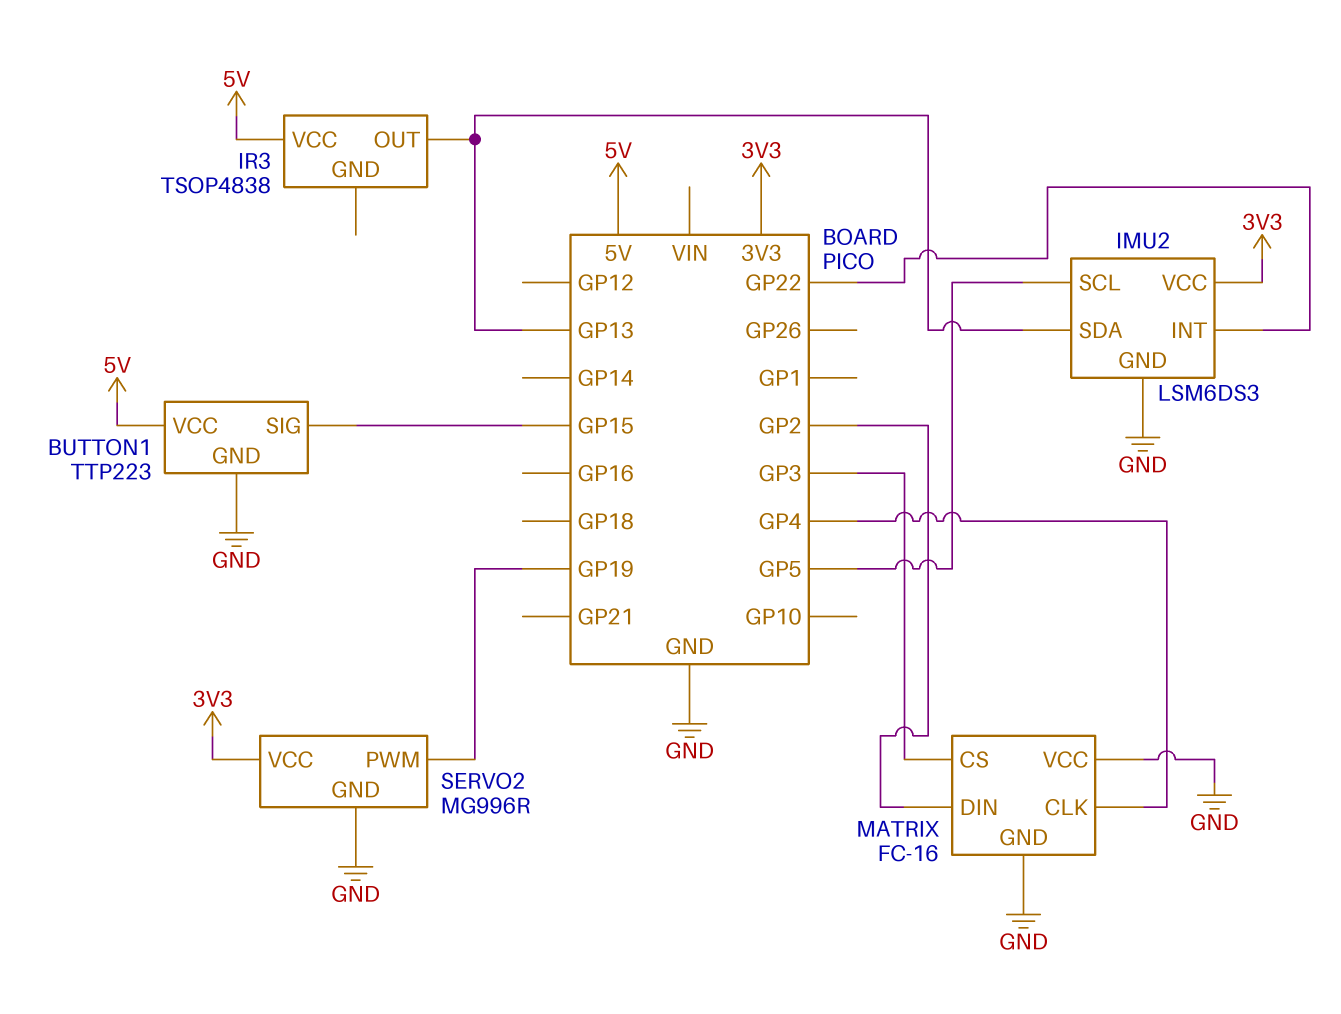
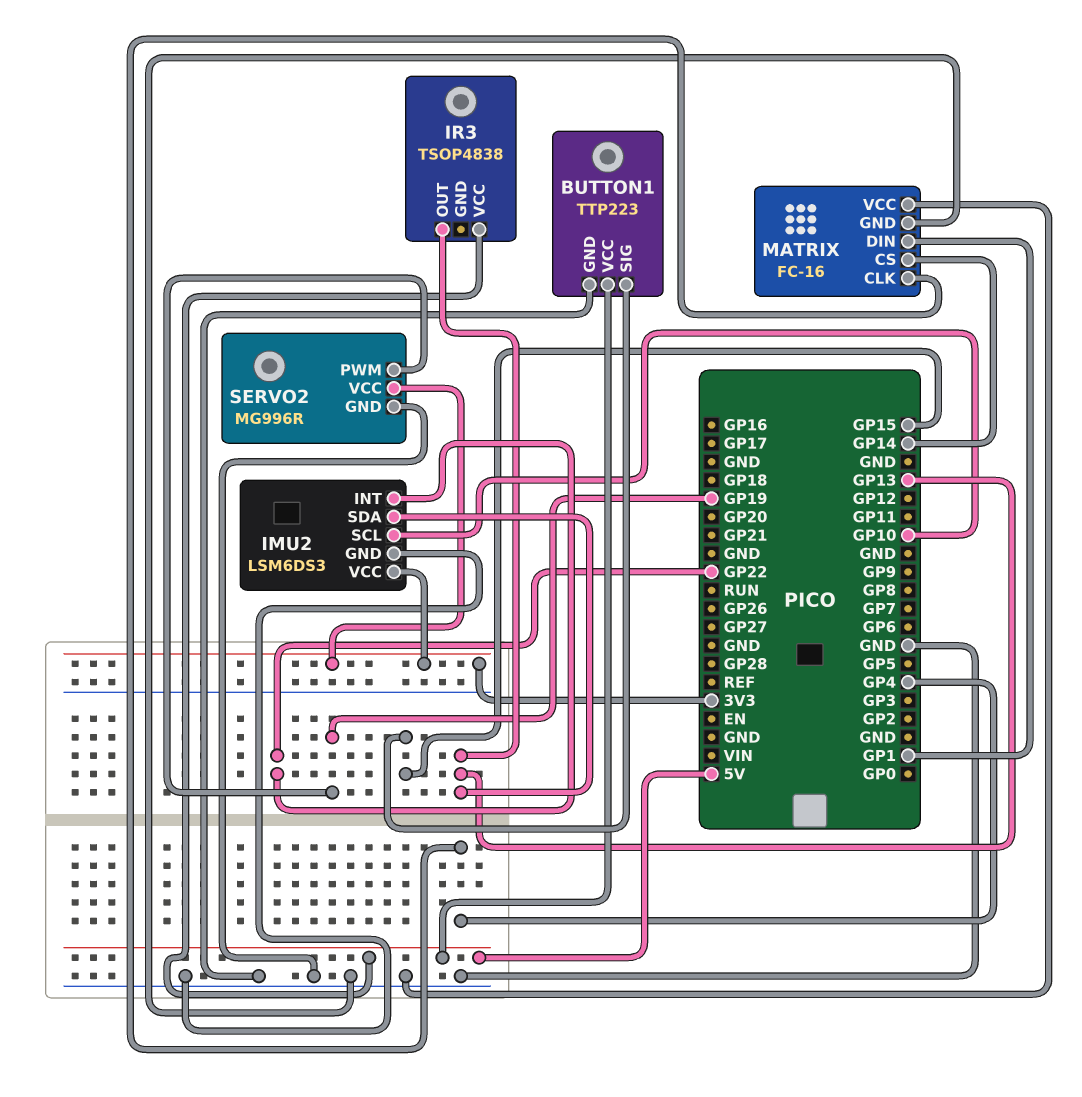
IMU2 pin SCL: GP5 -> GP10
MATRIX pin CS: GP3 -> GP14
MATRIX pin DIN: GP2 -> GP1

